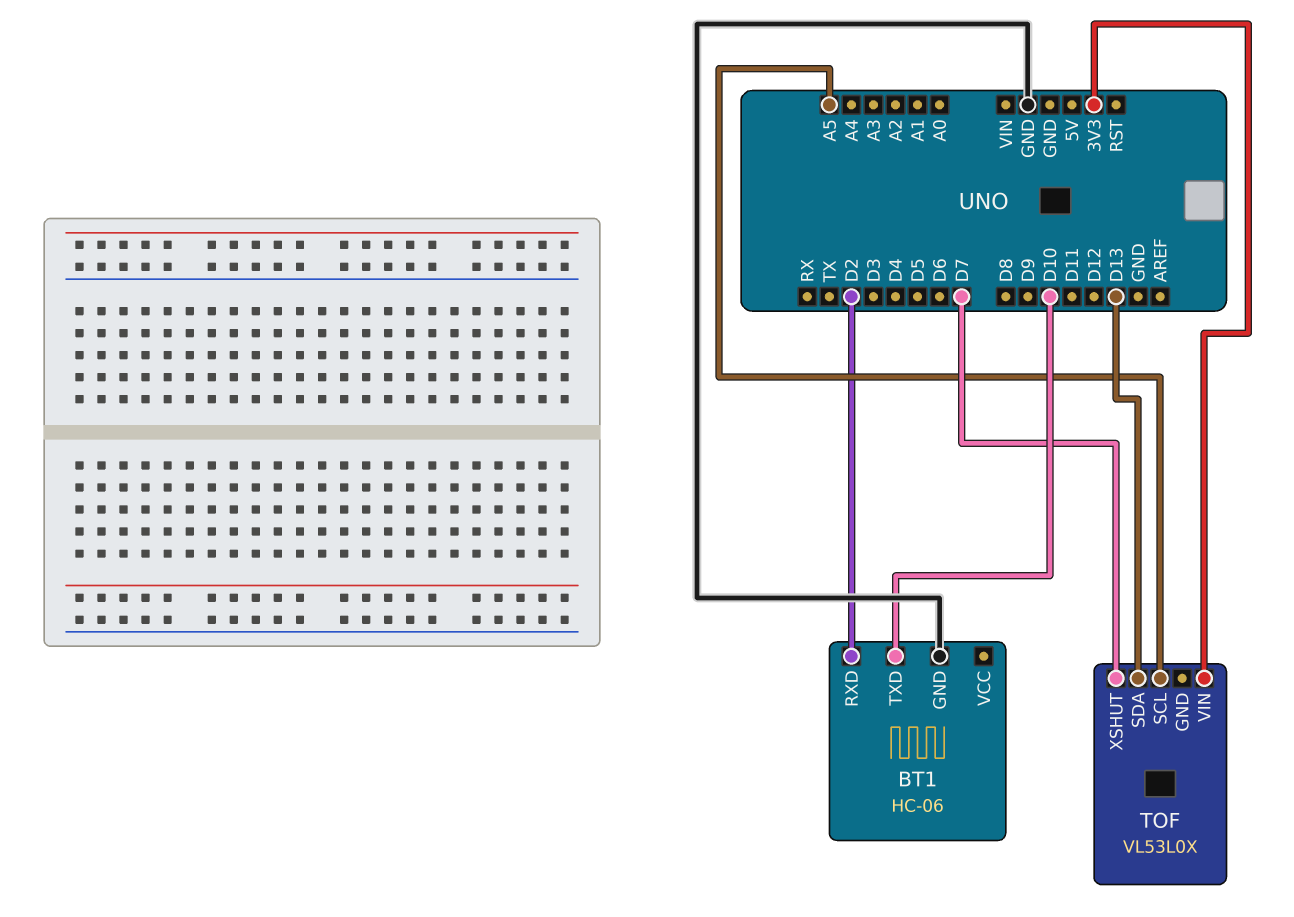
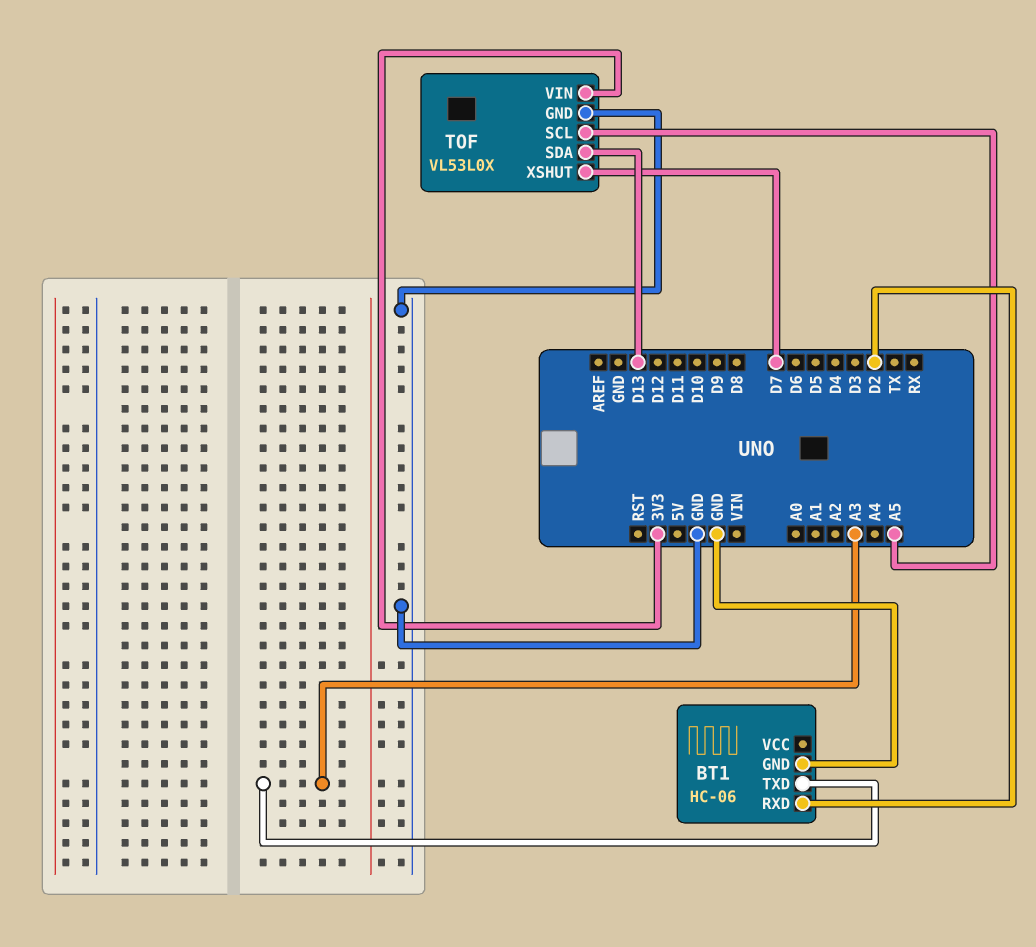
BT1 pin TXD: D10 -> A3
TOF pin GND: none -> GND

